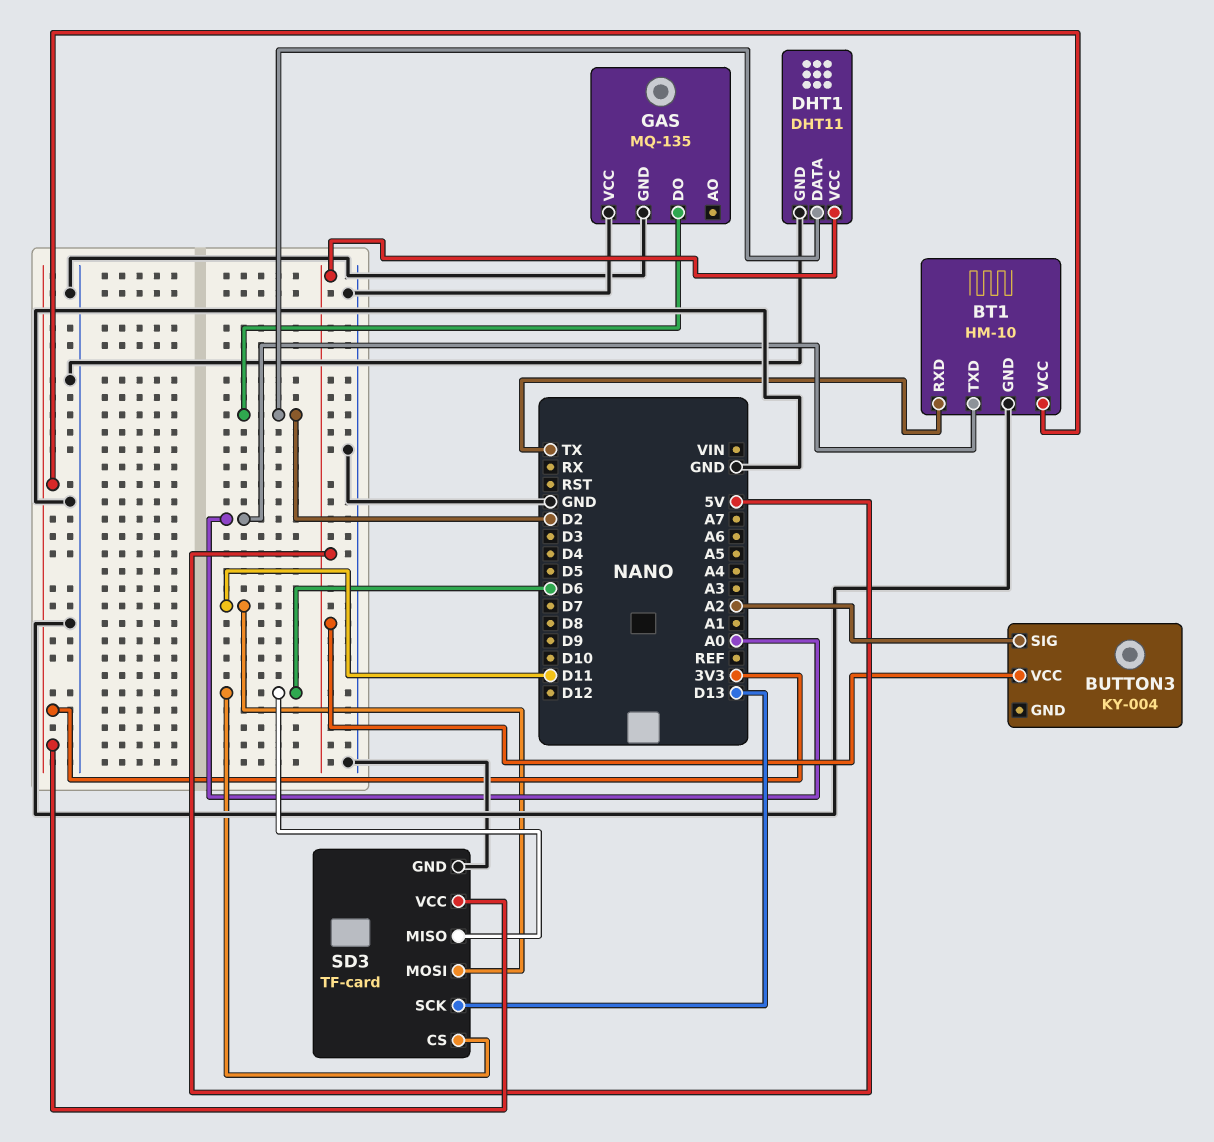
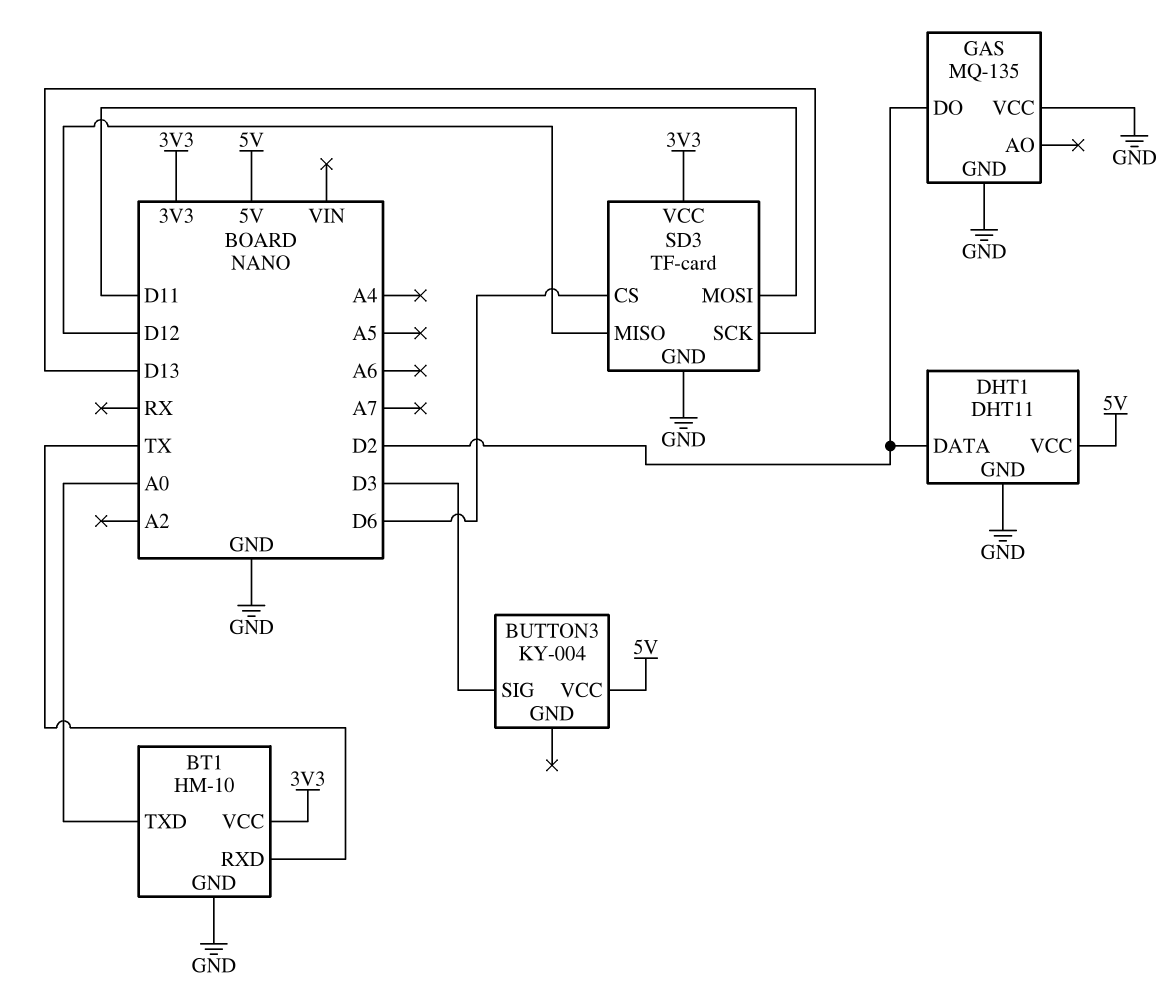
BUTTON3 pin SIG: A2 -> D3
SD3 pin MISO: D6 -> D12

